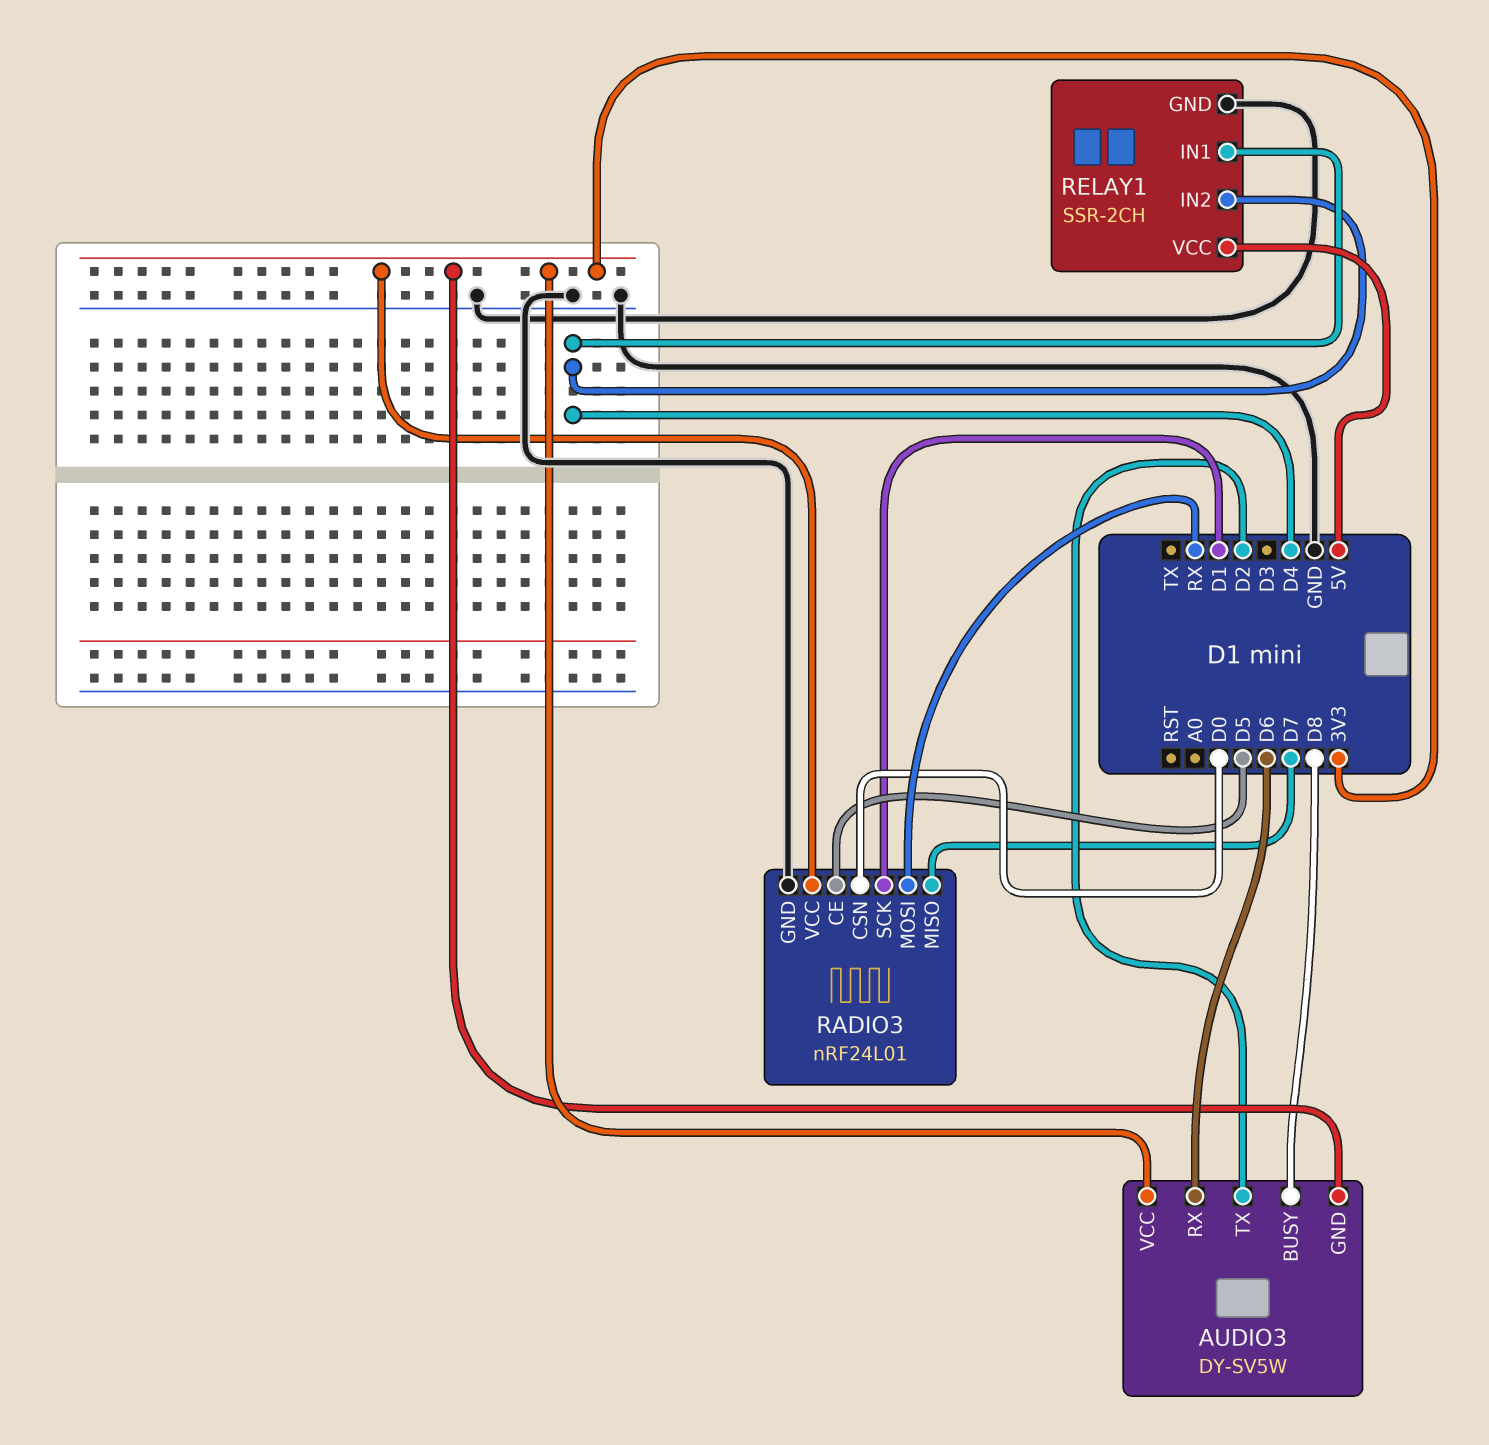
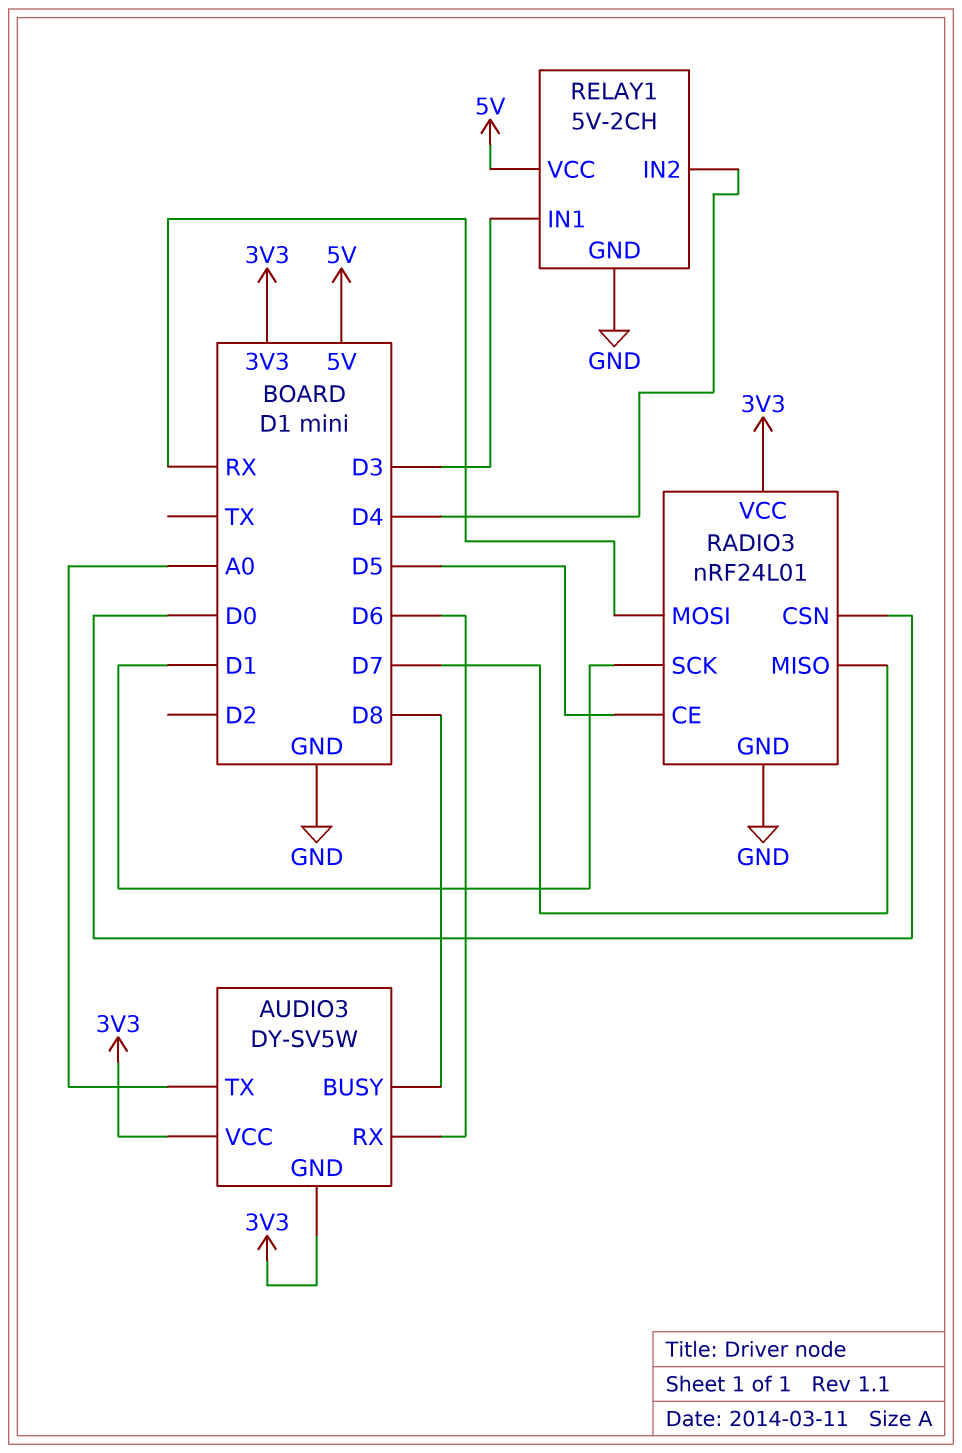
AUDIO3 pin TX: D2 -> A0
RELAY1: SSR-2CH -> 5V-2CH
RELAY1 pin IN1: D4 -> D3

